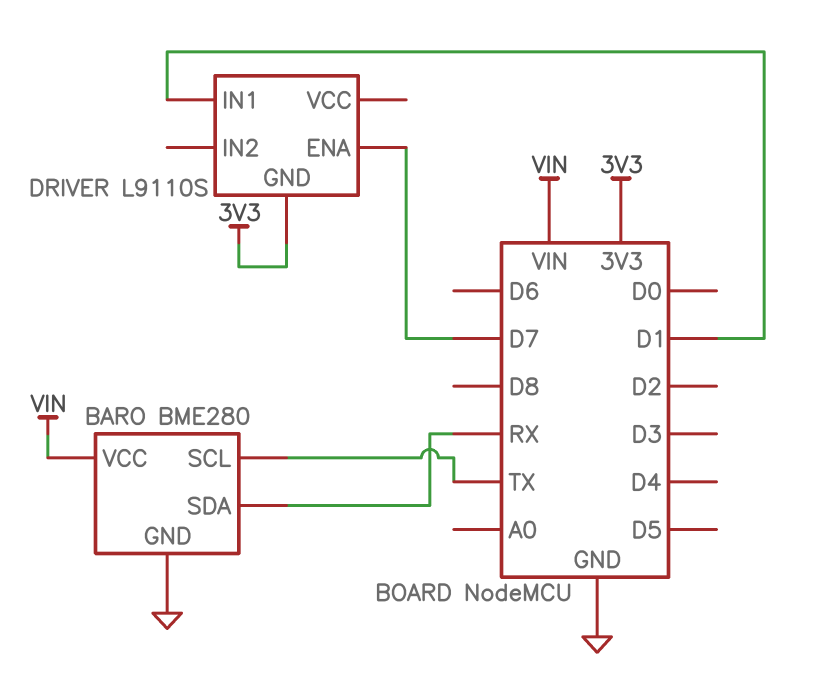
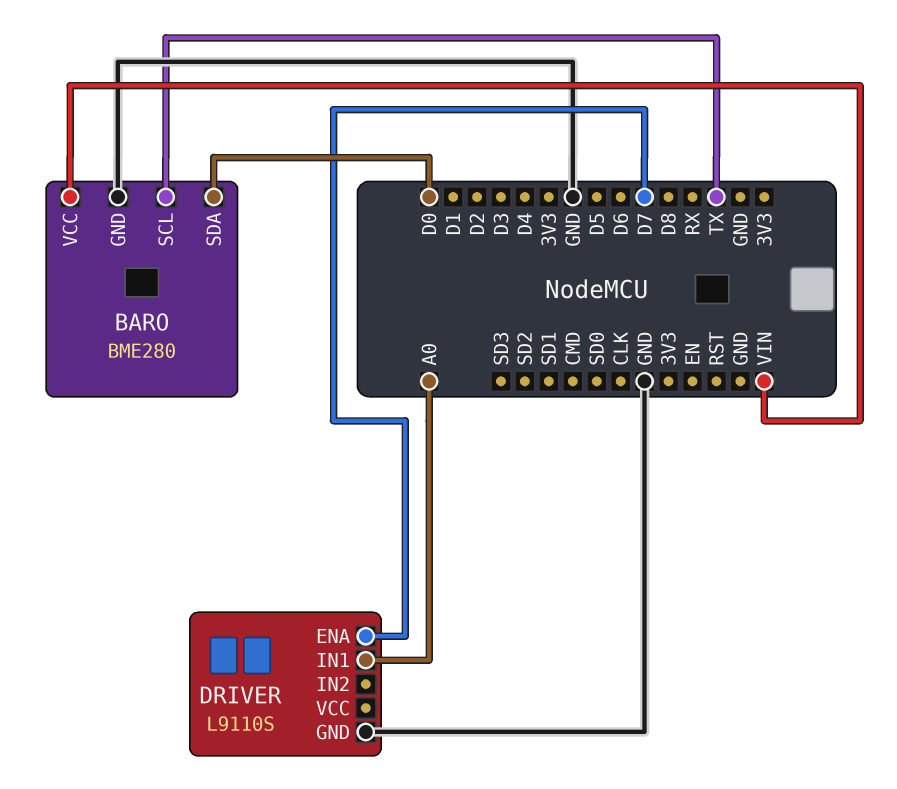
BARO pin SDA: RX -> D0
DRIVER pin GND: 3V3 -> GND
DRIVER pin IN1: D1 -> A0

